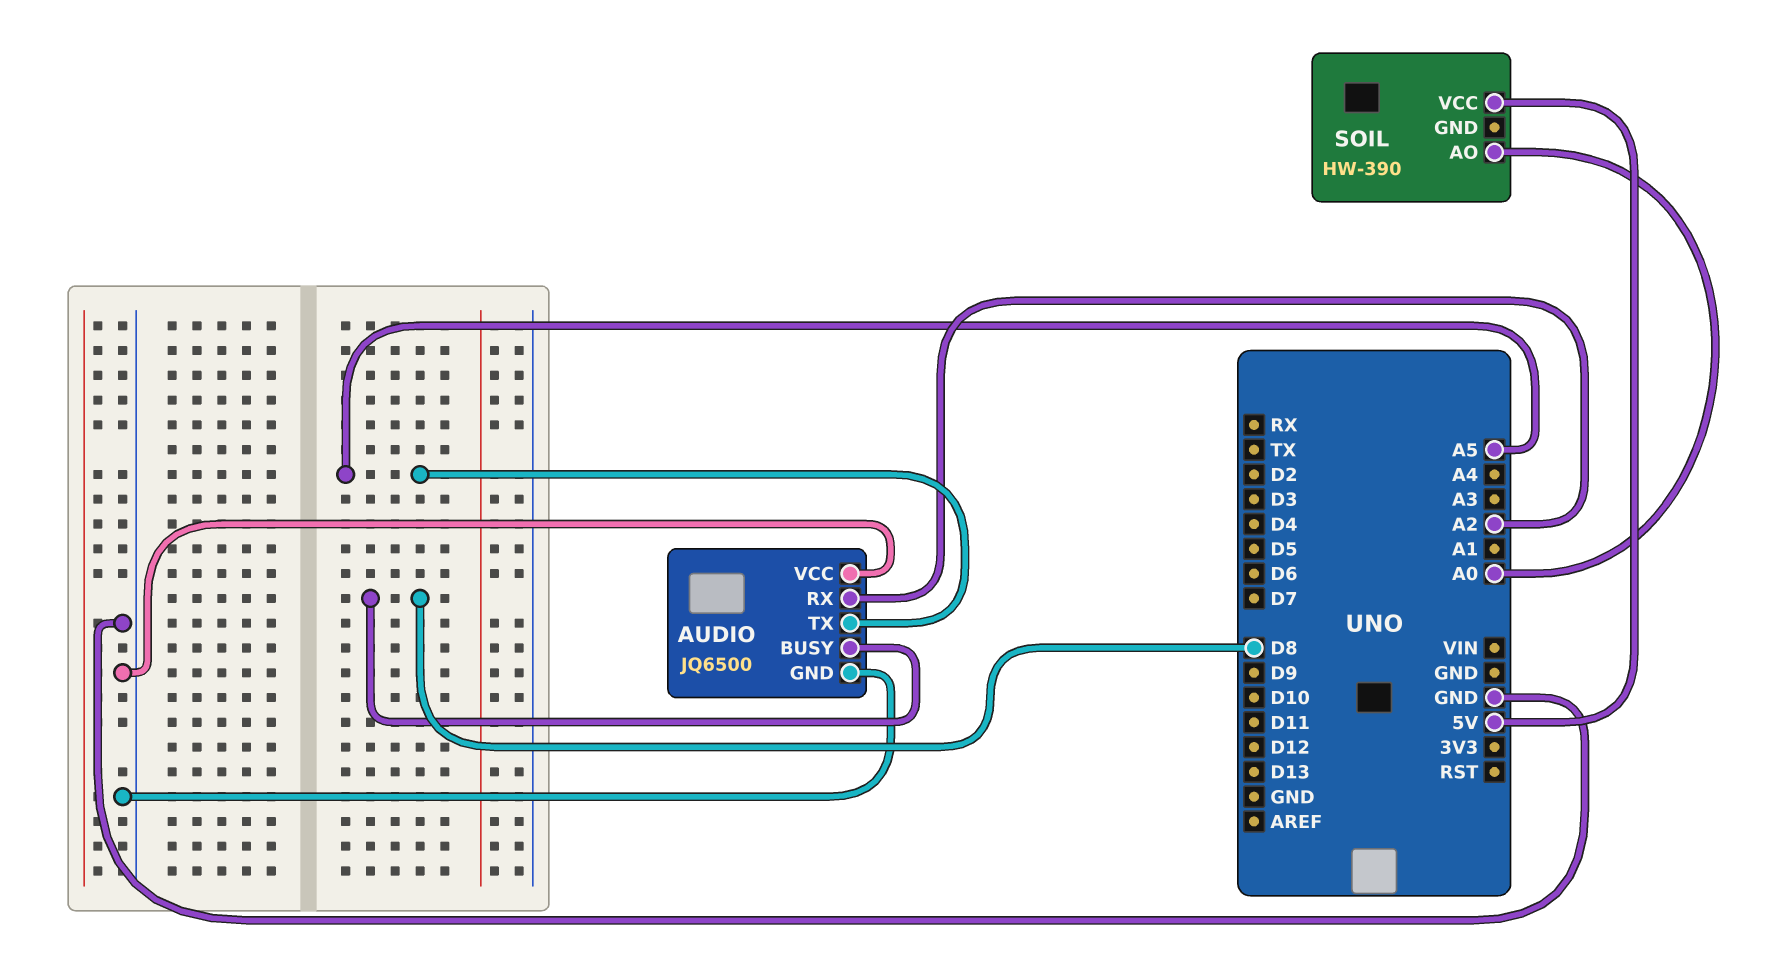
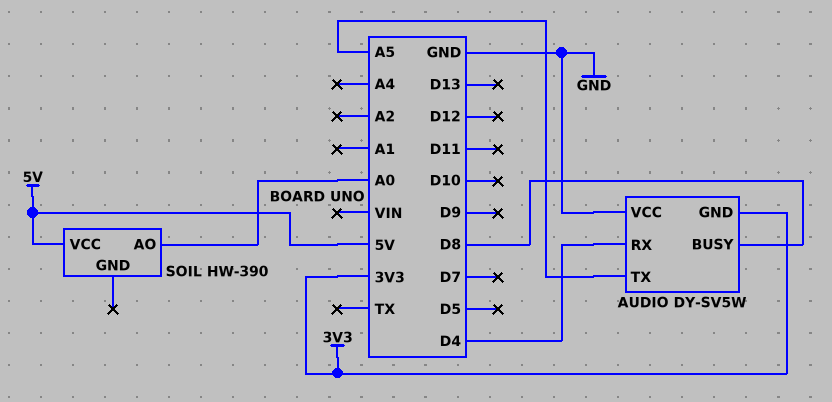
AUDIO: JQ6500 -> DY-SV5W
AUDIO pin GND: GND -> 3V3
AUDIO pin RX: A2 -> D4

